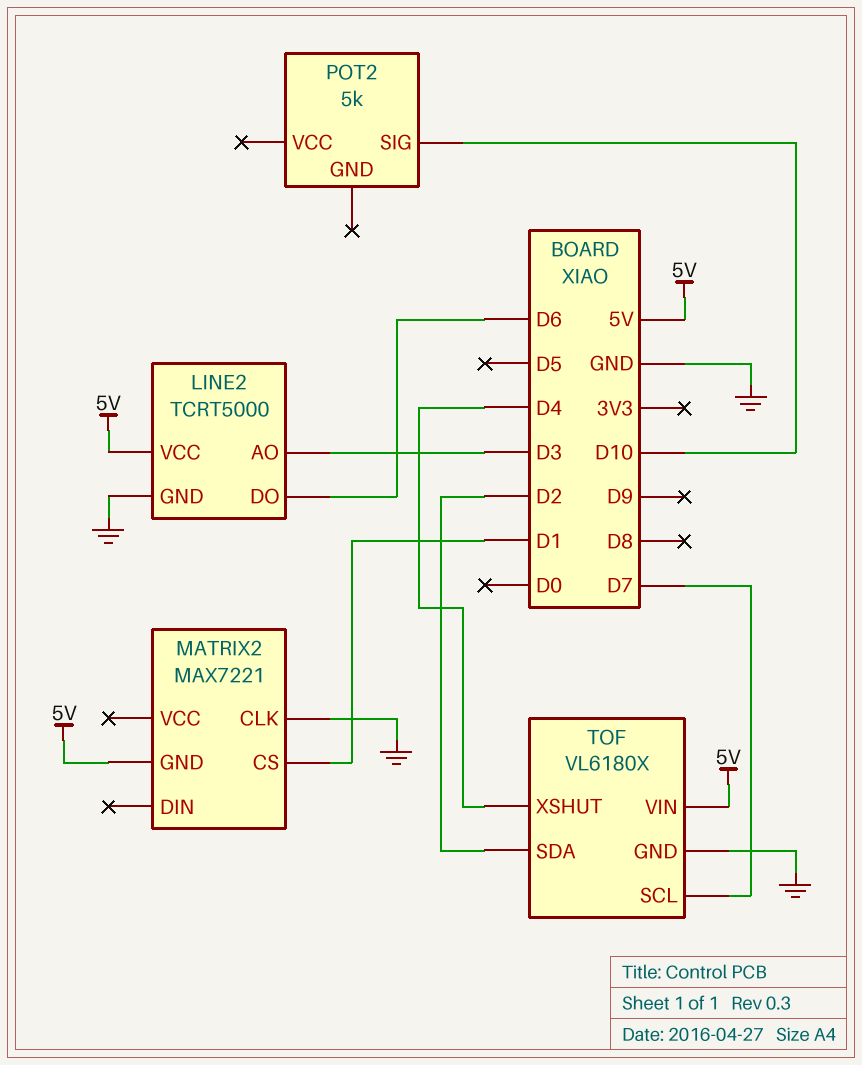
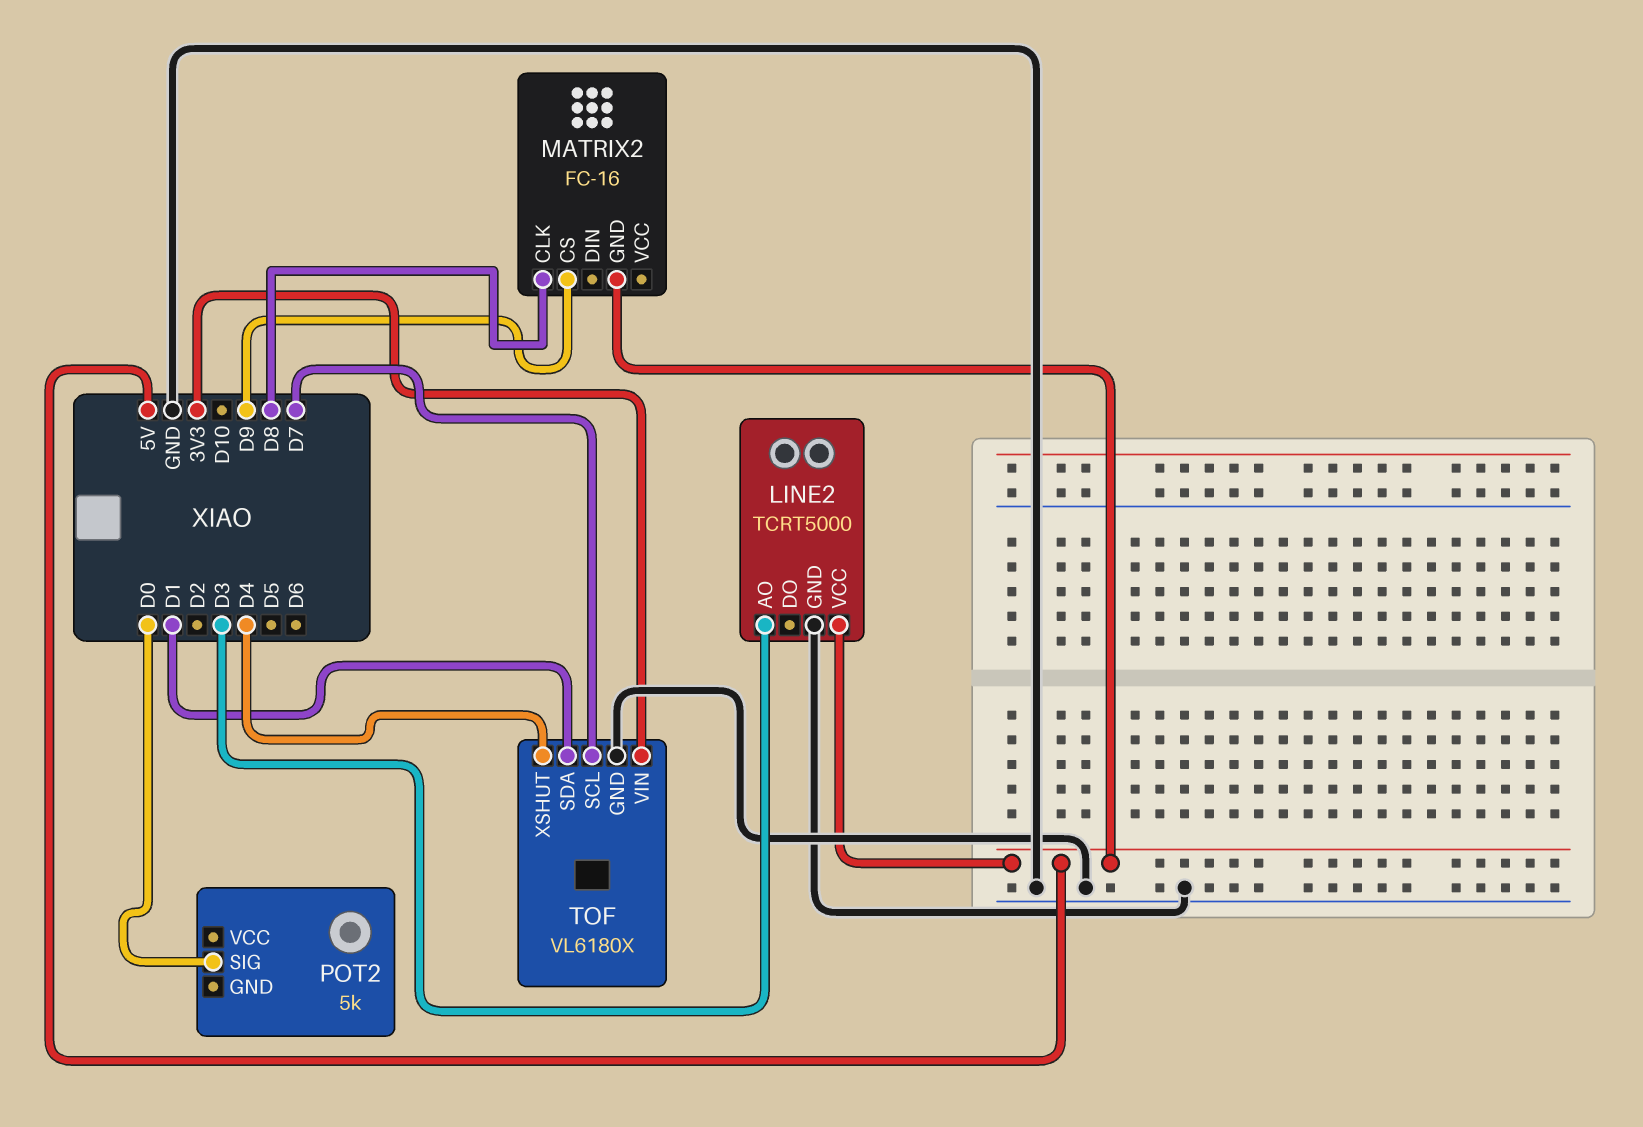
LINE2 pin DO: D6 -> none
MATRIX2: MAX7221 -> FC-16
MATRIX2 pin CLK: GND -> D8
MATRIX2 pin CS: D1 -> D9
POT2 pin SIG: D10 -> D0
TOF pin SDA: D2 -> D1
TOF pin VIN: 5V -> 3V3

